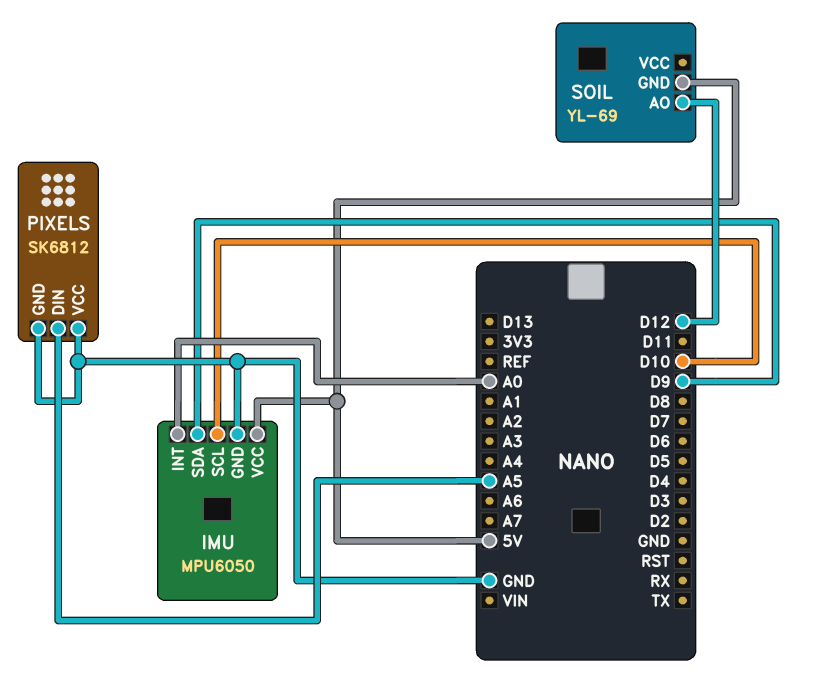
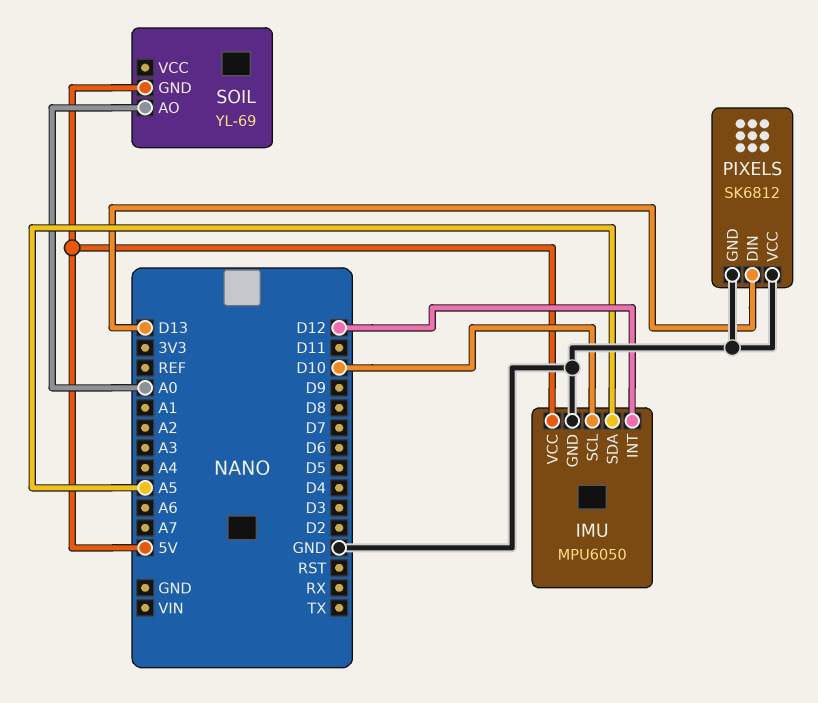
IMU pin INT: A0 -> D12
IMU pin SDA: D9 -> A5
PIXELS pin DIN: A5 -> D13
SOIL pin AO: D12 -> A0

